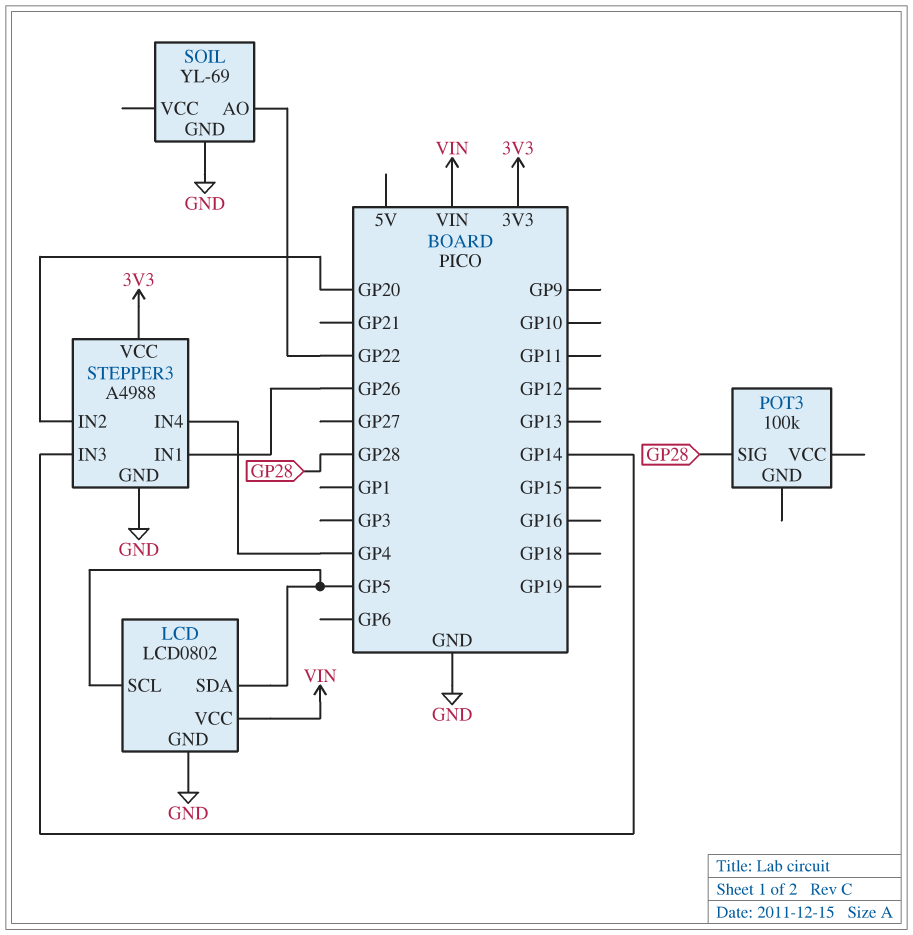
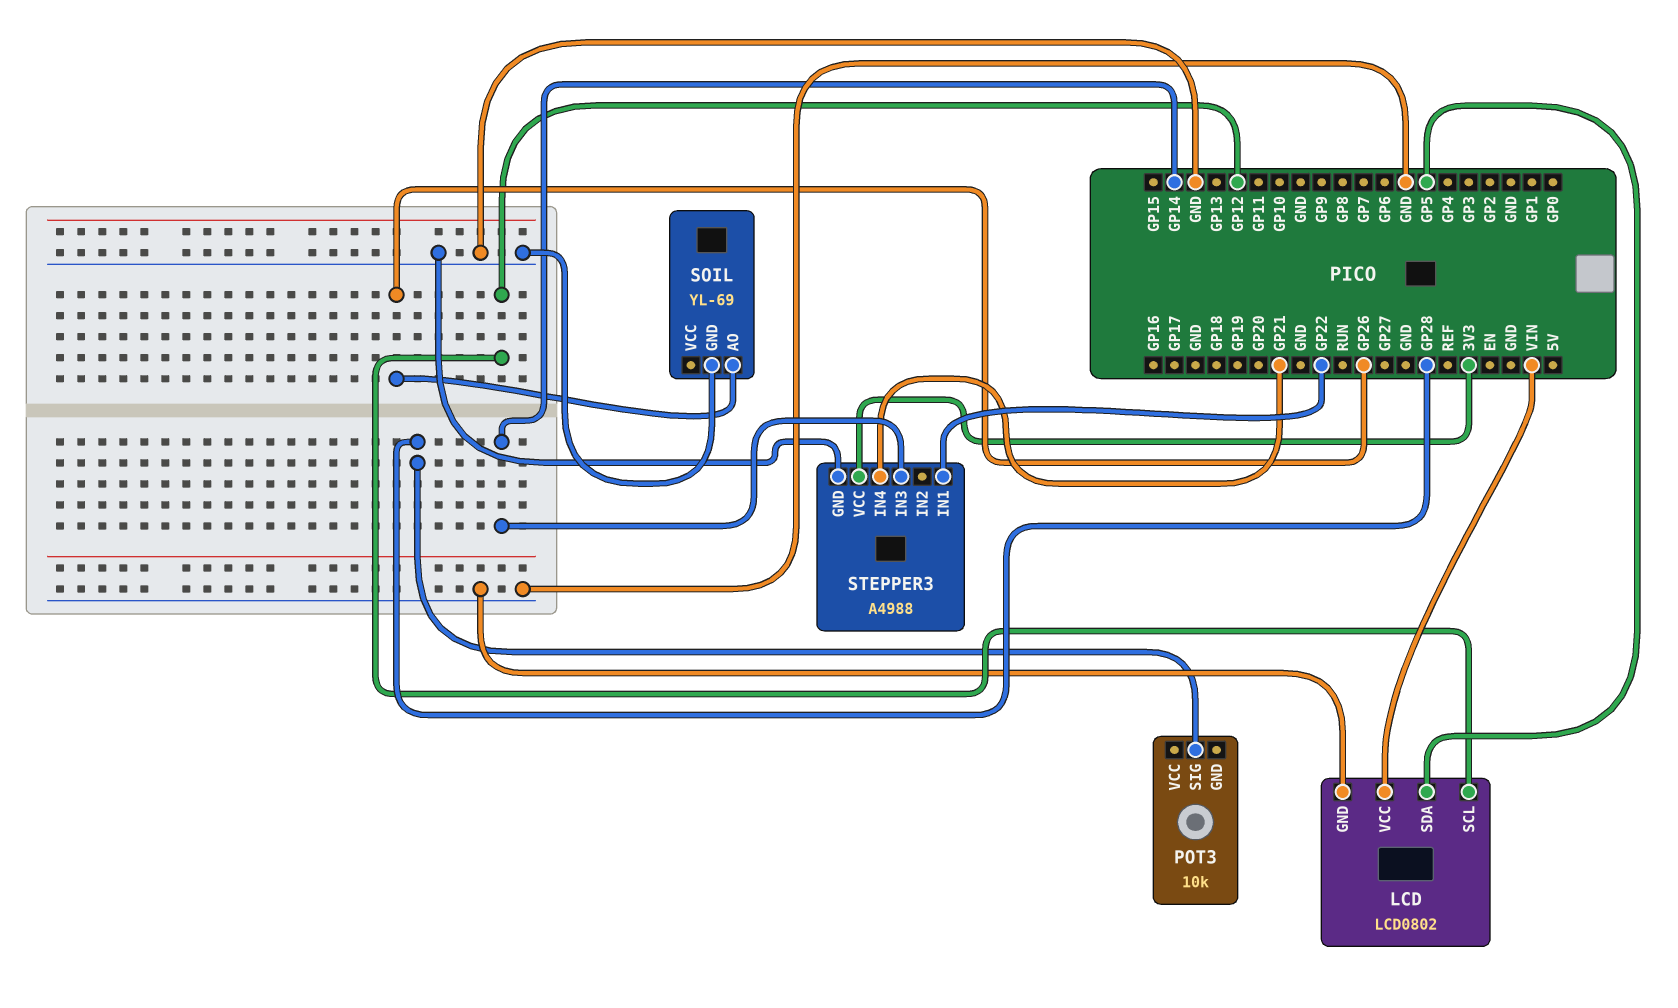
LCD pin SCL: GP5 -> GP12
POT3: 100k -> 10k
SOIL pin AO: GP22 -> GP26
STEPPER3 pin IN1: GP26 -> GP22
STEPPER3 pin IN2: GP20 -> none
STEPPER3 pin IN4: GP4 -> GP21

